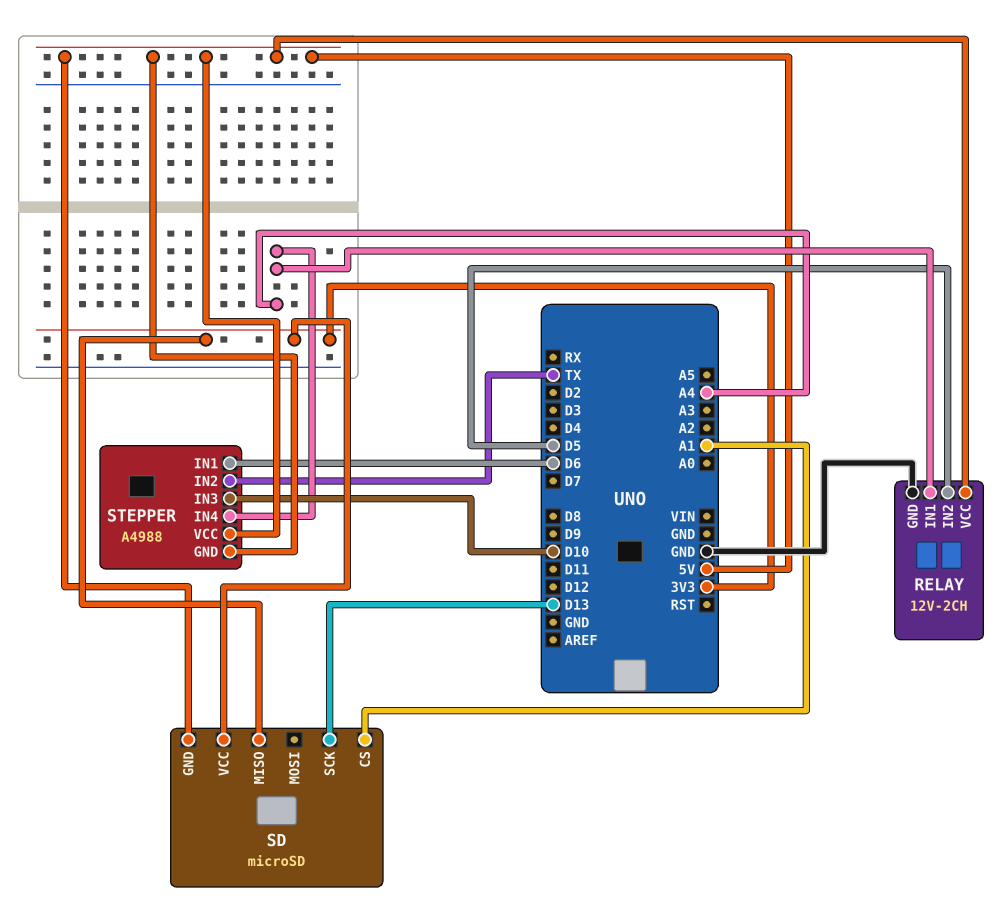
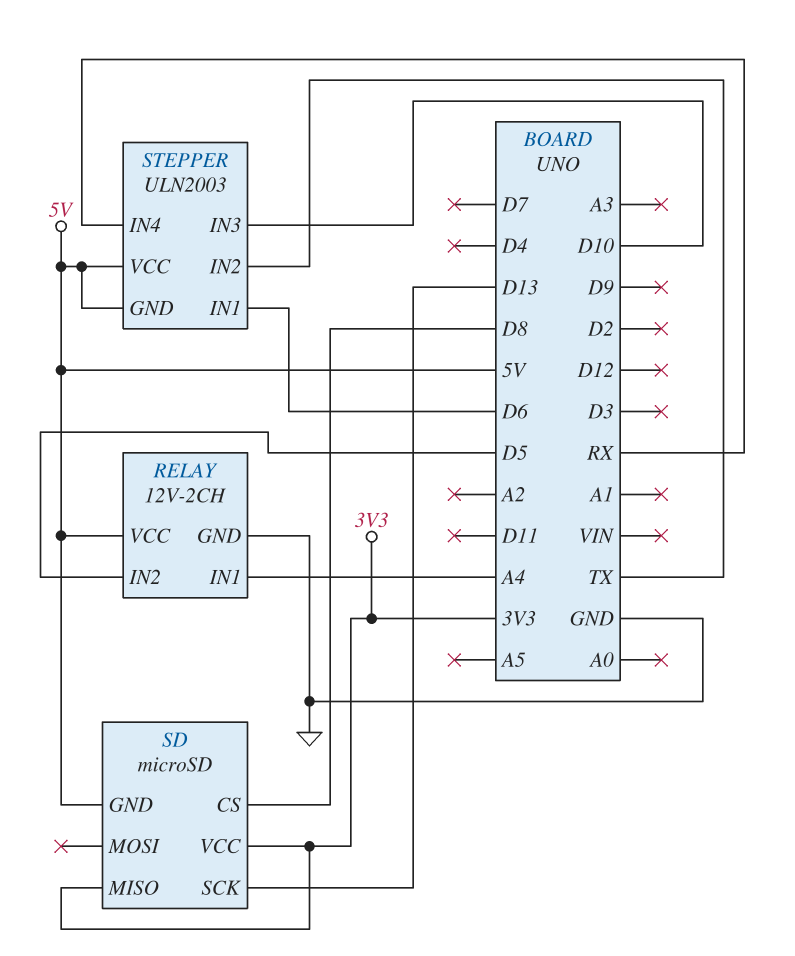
SD pin CS: A1 -> D8
STEPPER: A4988 -> ULN2003
STEPPER pin IN4: A4 -> RX

